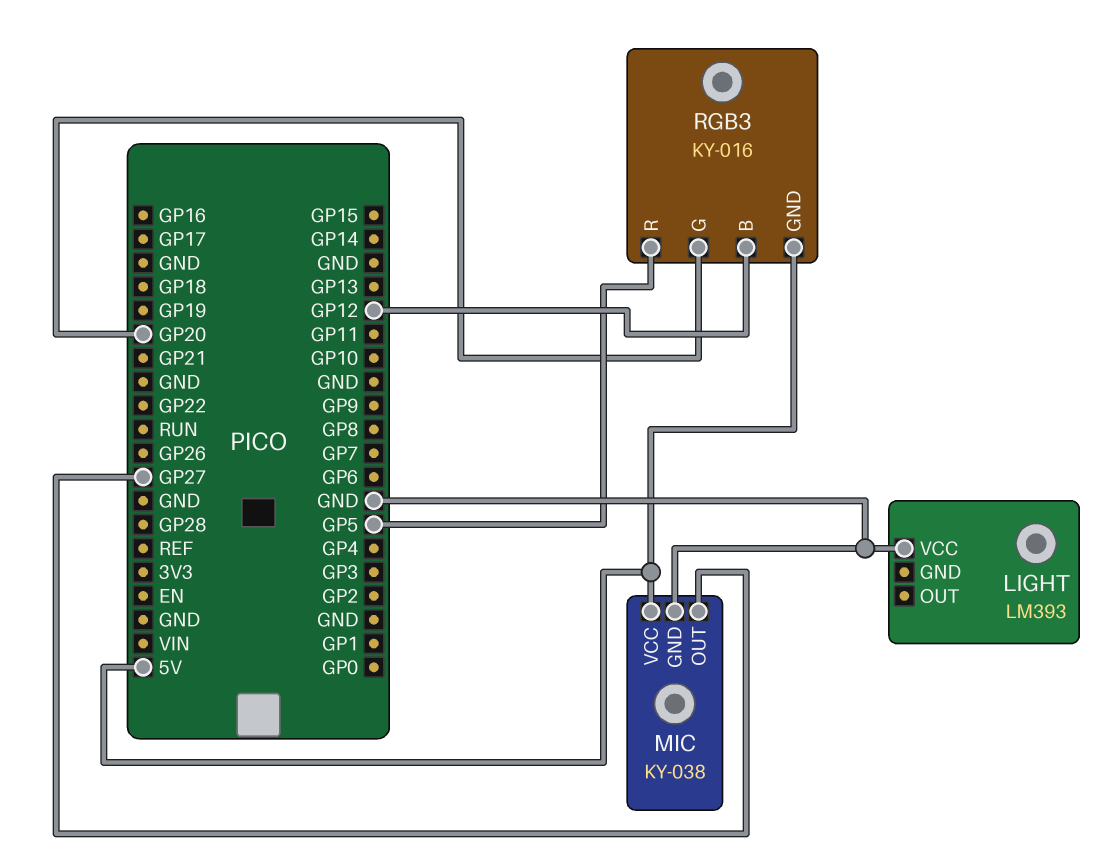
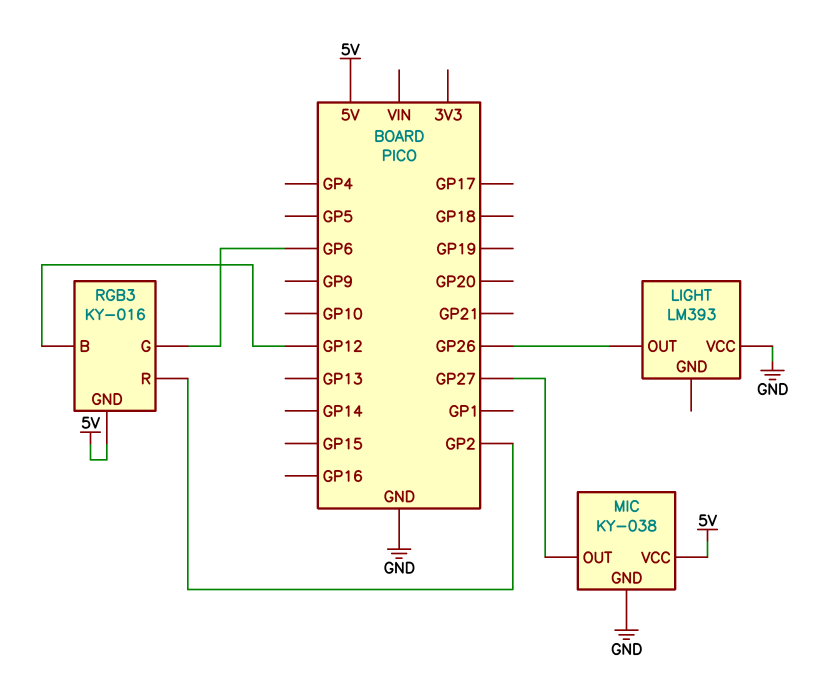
LIGHT pin OUT: none -> GP26
RGB3 pin G: GP20 -> GP6
RGB3 pin R: GP5 -> GP2

